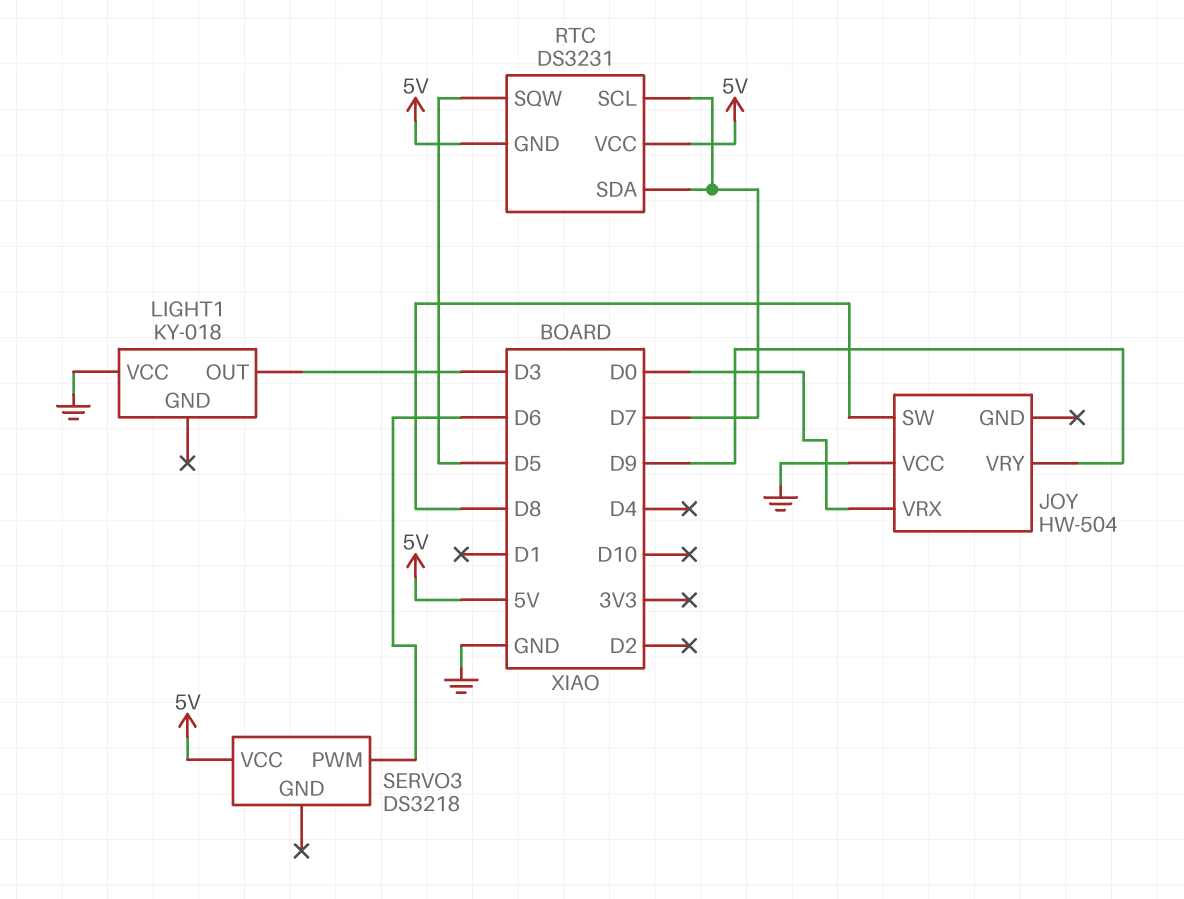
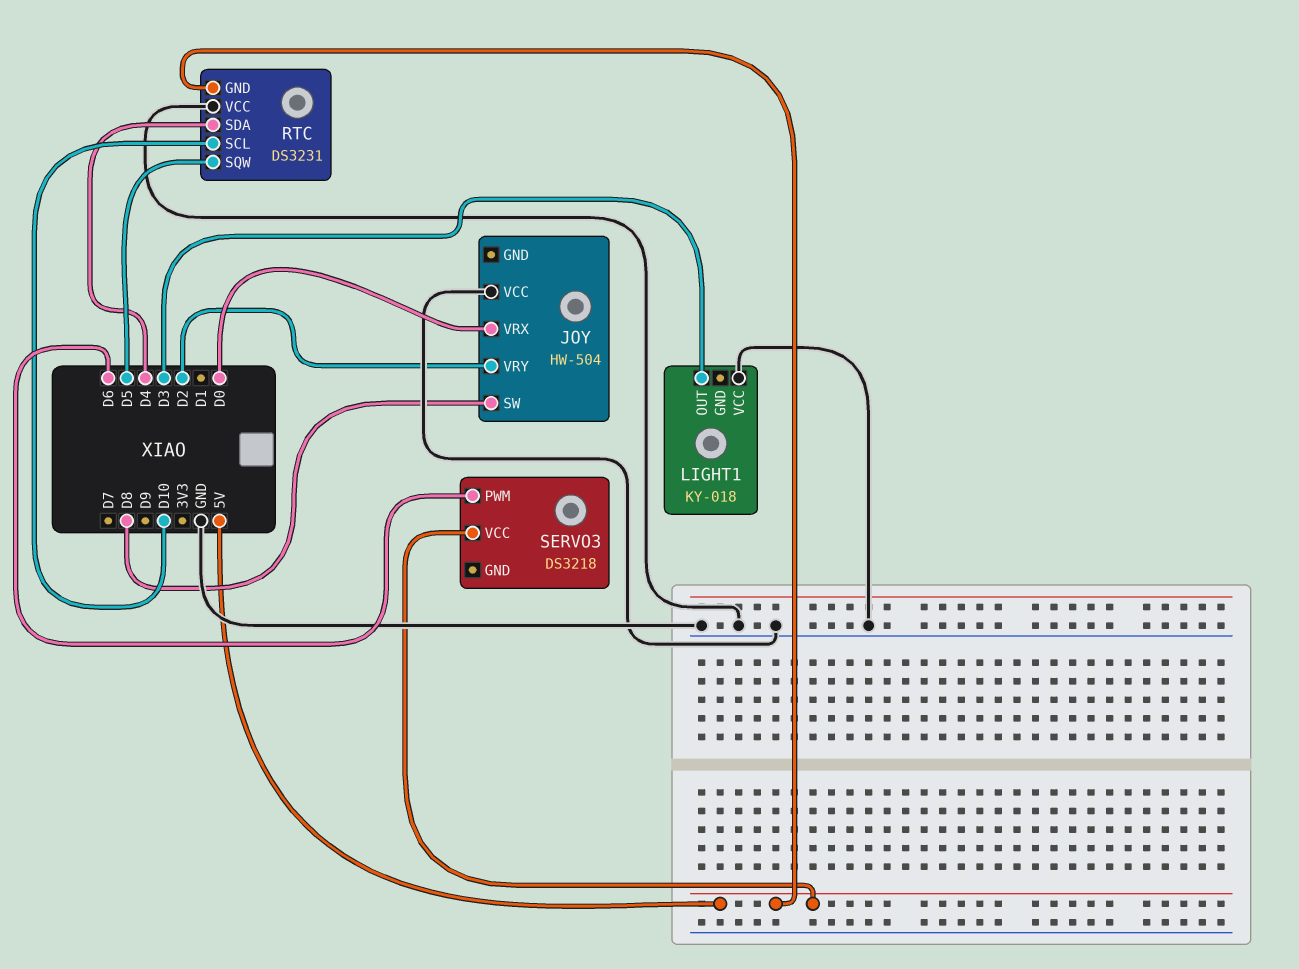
JOY pin VRY: D9 -> D2
RTC pin SCL: D7 -> D10
RTC pin SDA: D7 -> D4
RTC pin VCC: 5V -> GND

